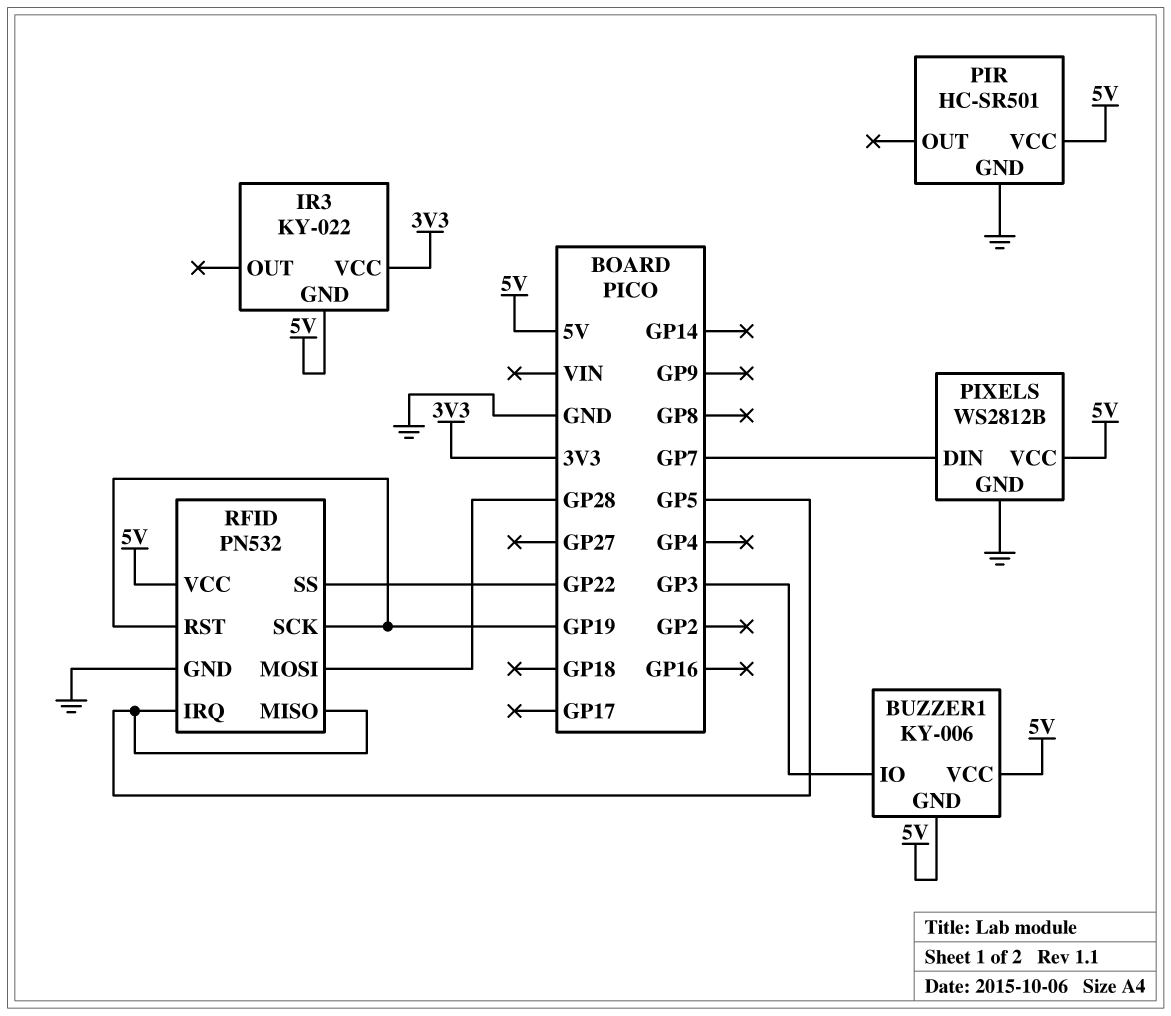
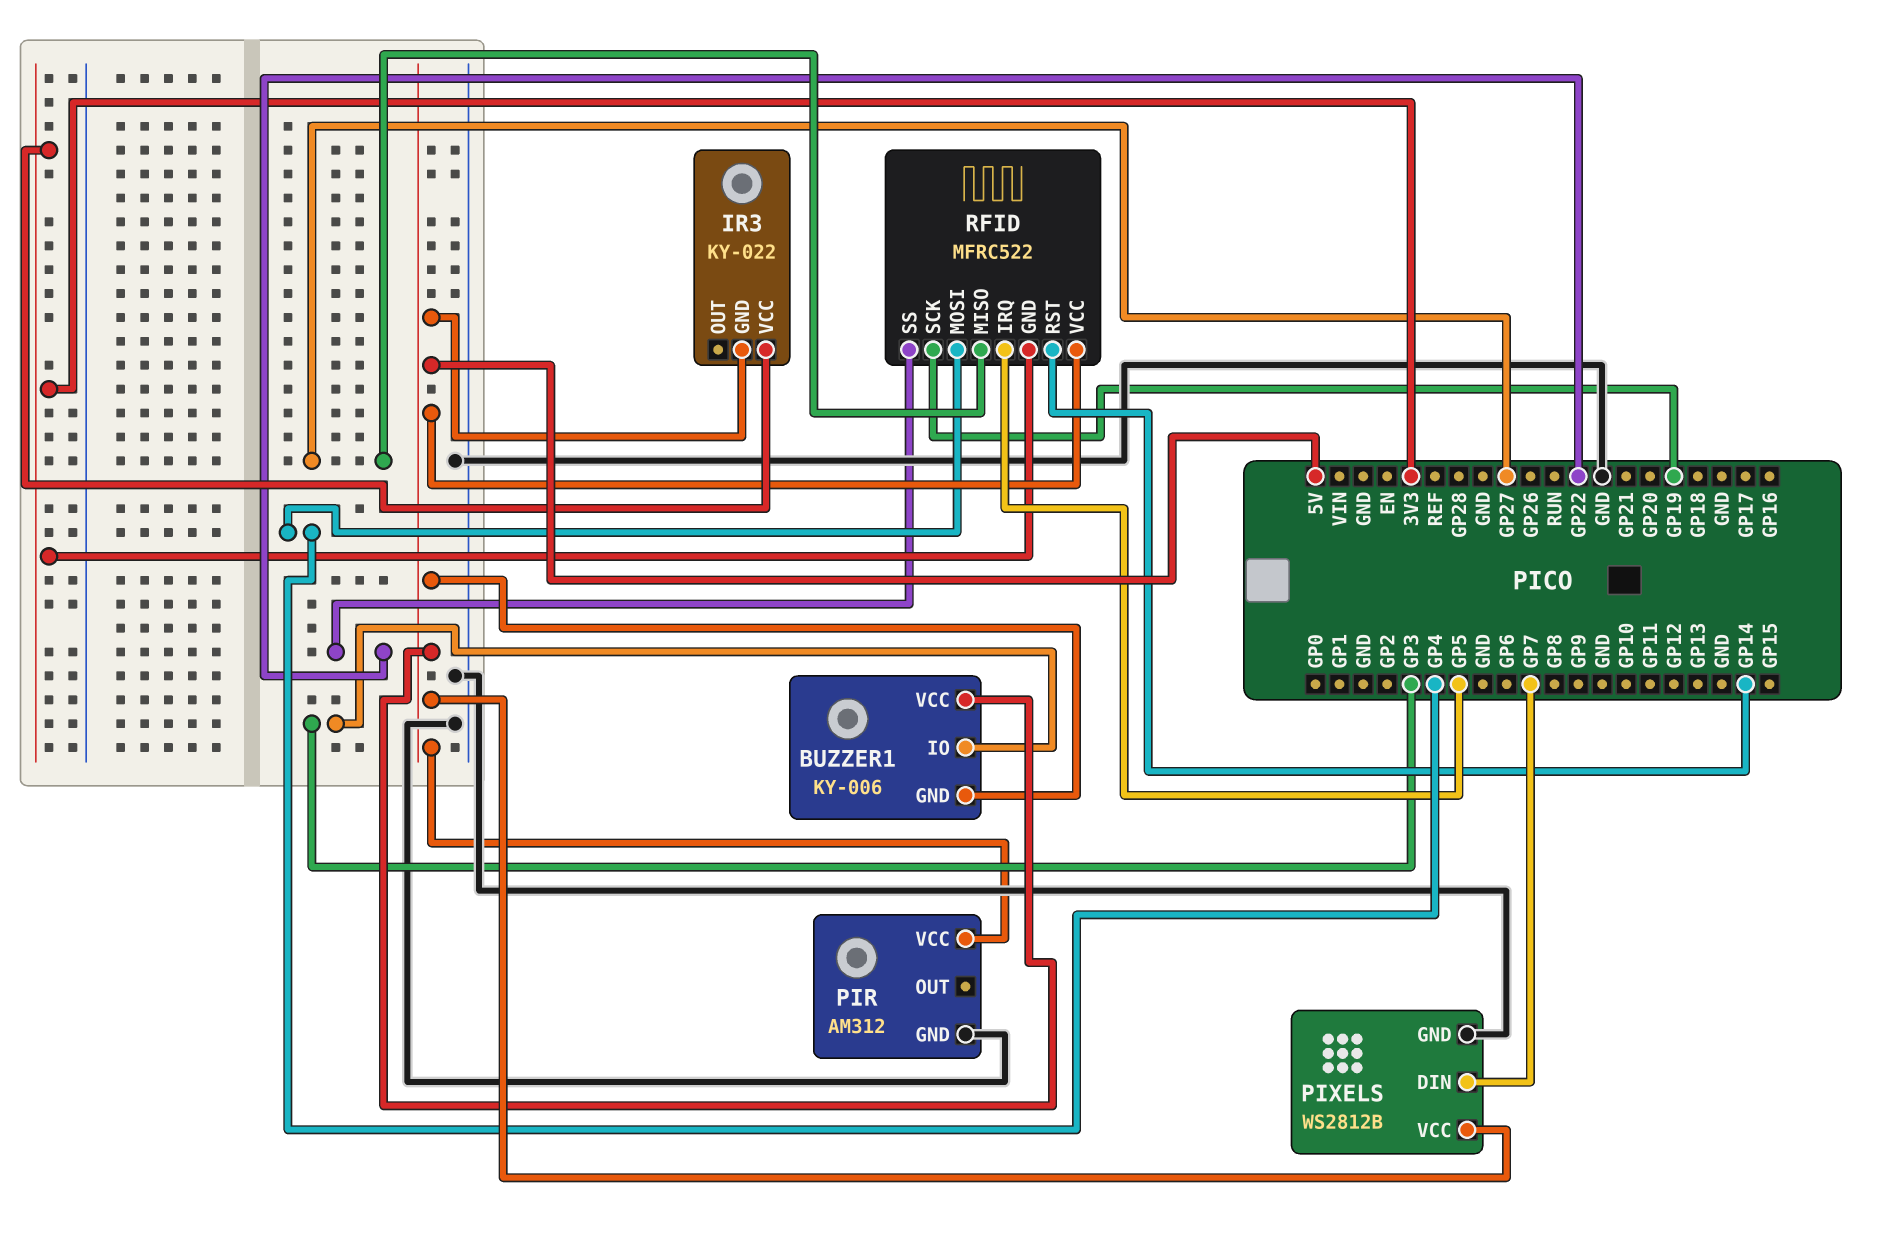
PIR: HC-SR501 -> AM312
RFID: PN532 -> MFRC522
RFID pin GND: GND -> 3V3
RFID pin MISO: GP5 -> GP27
RFID pin MOSI: GP28 -> GP4
RFID pin RST: GP19 -> GP14

